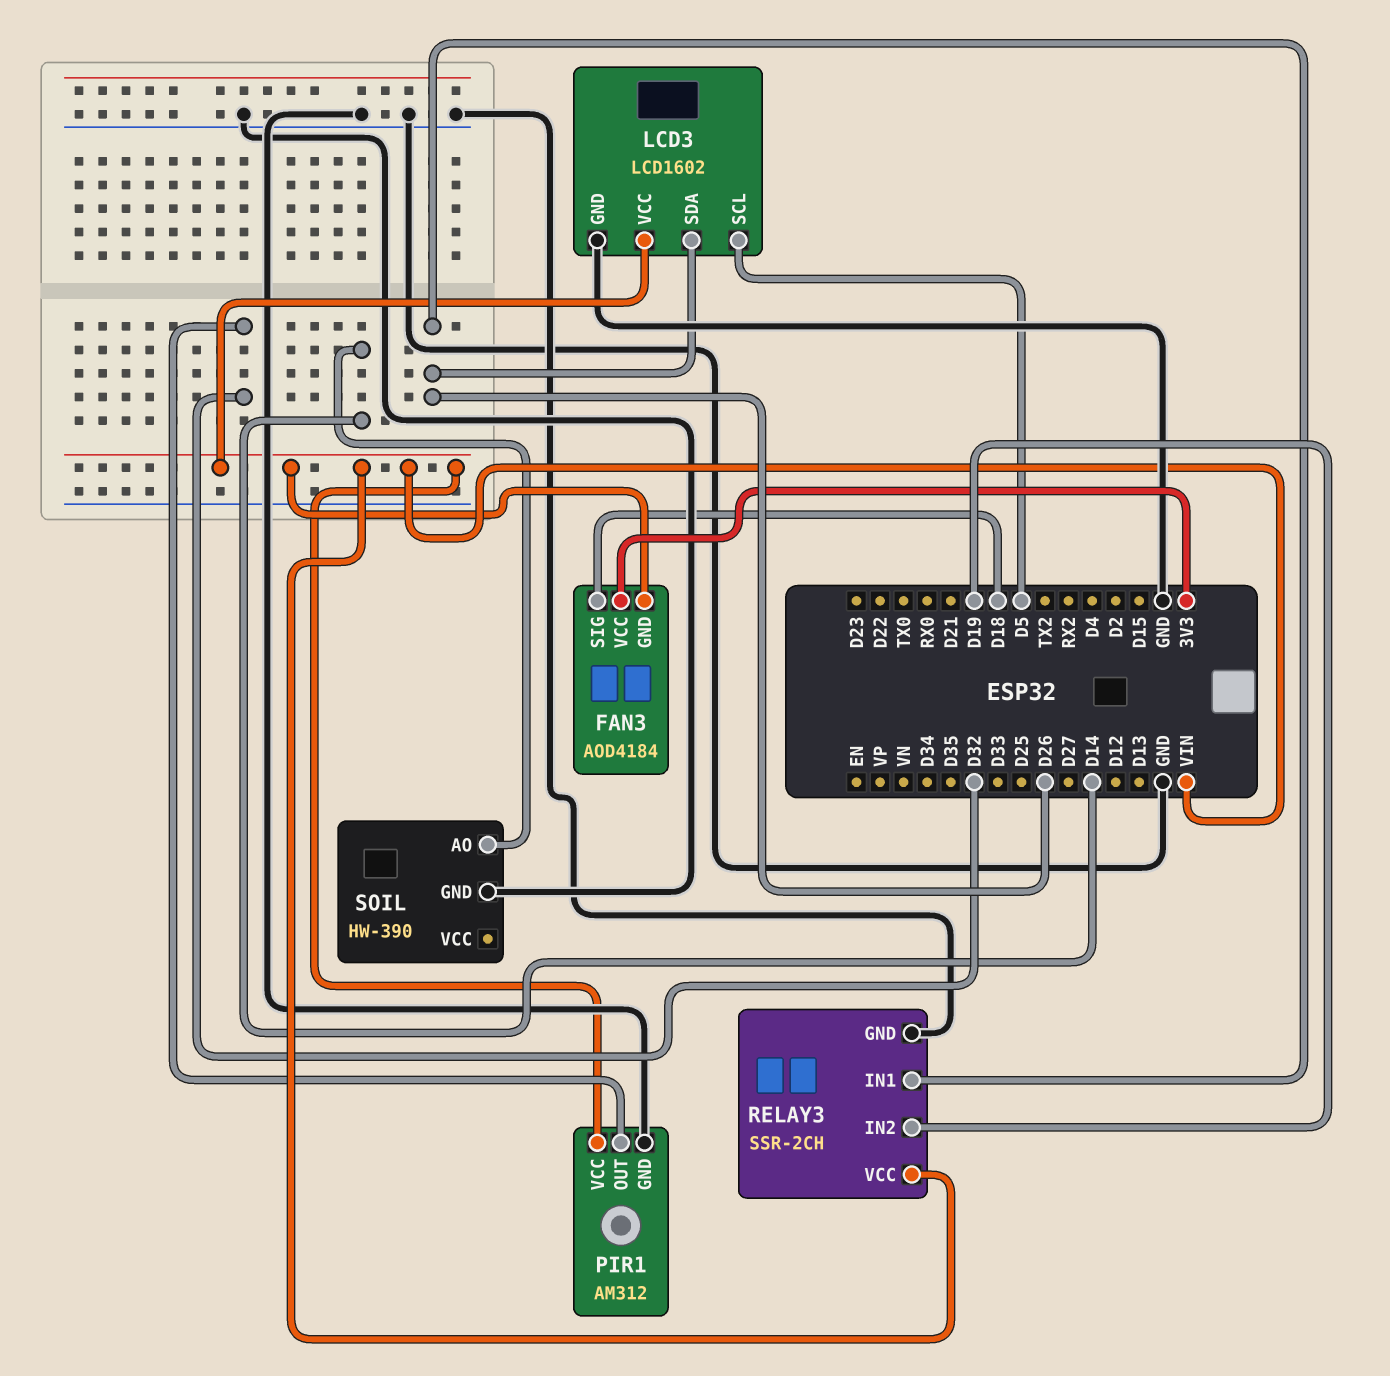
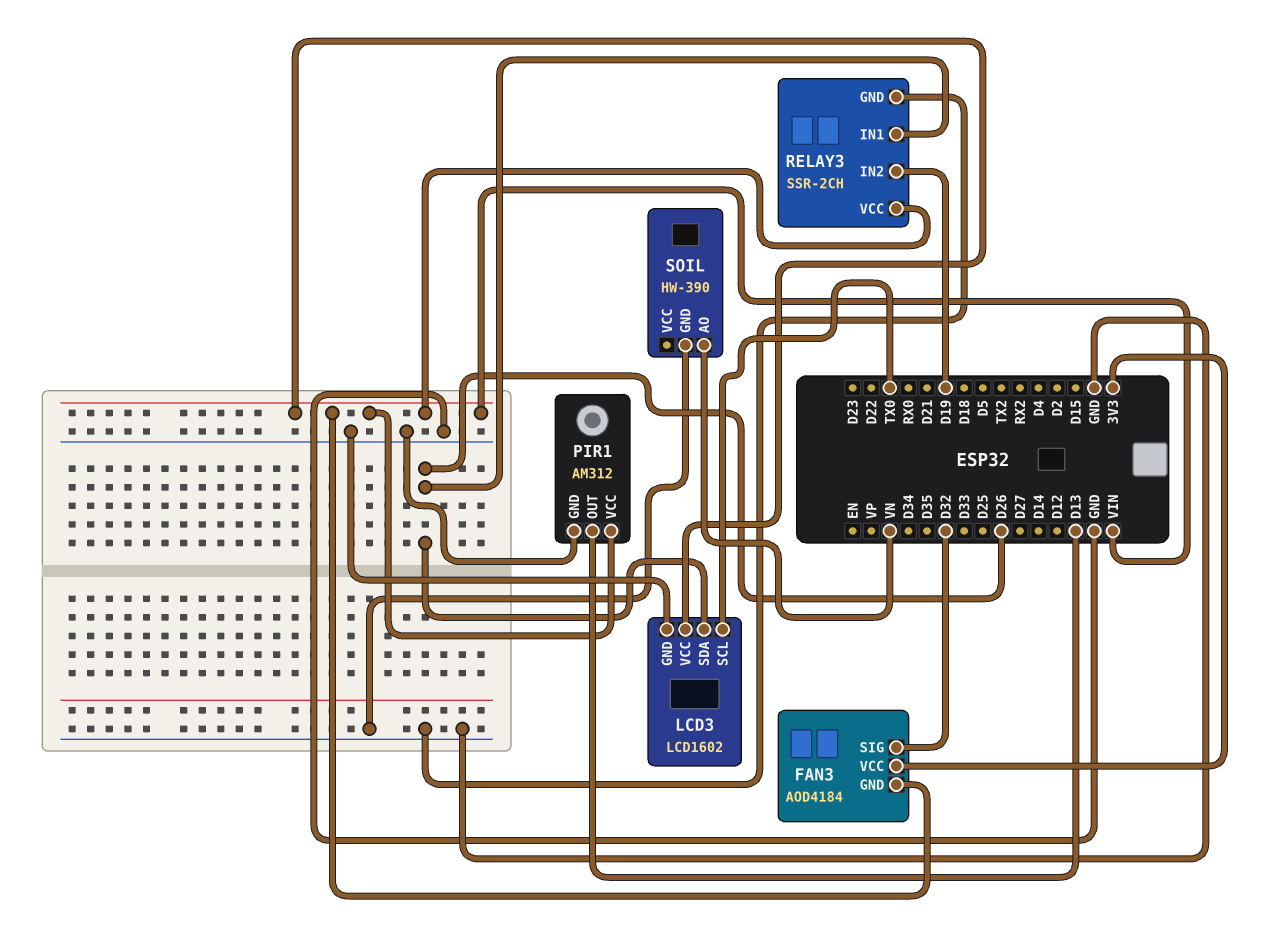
FAN3 pin SIG: D18 -> D32
LCD3 pin SCL: D5 -> TX0
PIR1 pin OUT: D32 -> D13
SOIL pin AO: D14 -> VN

